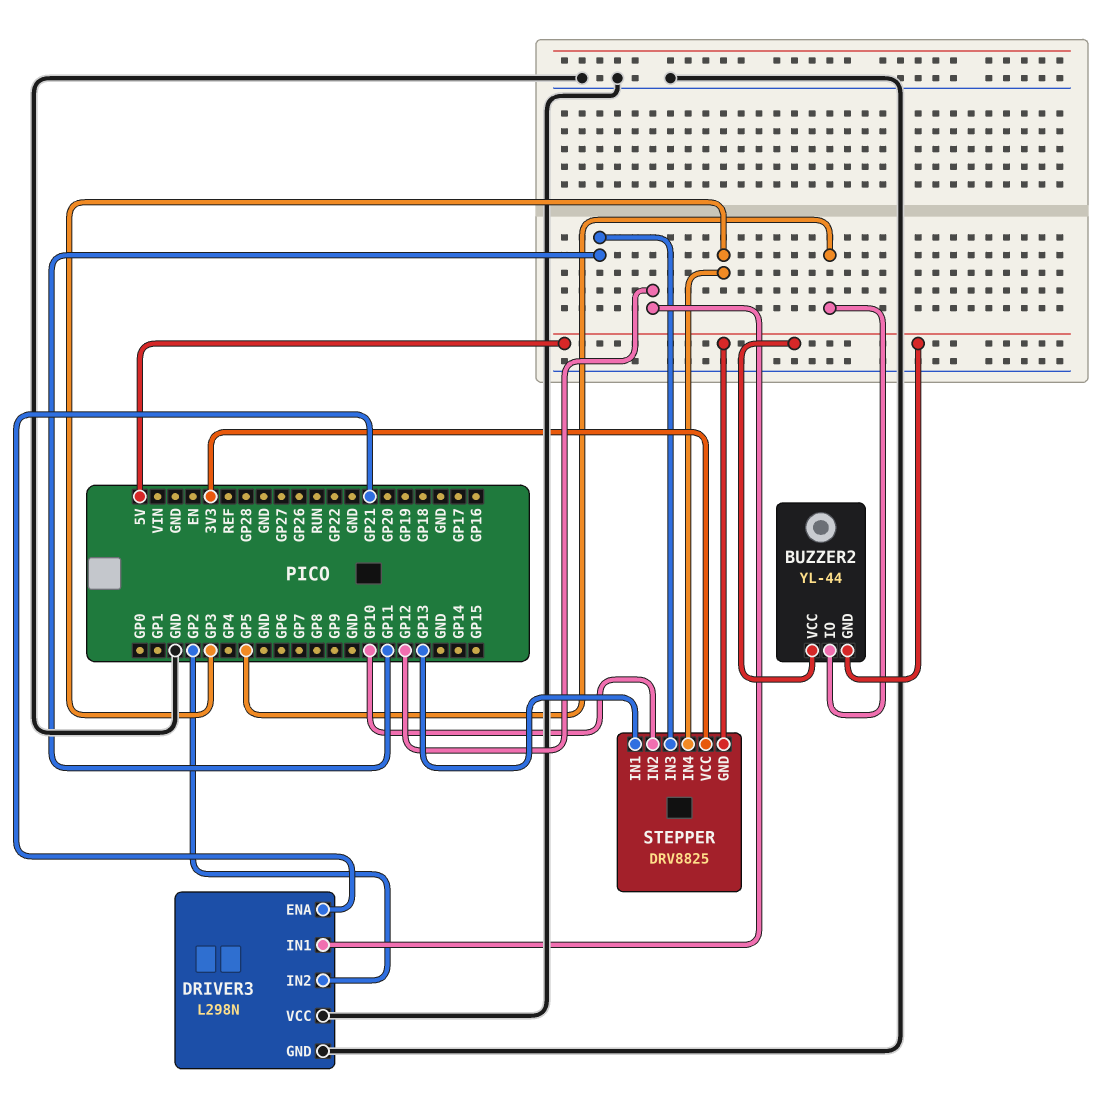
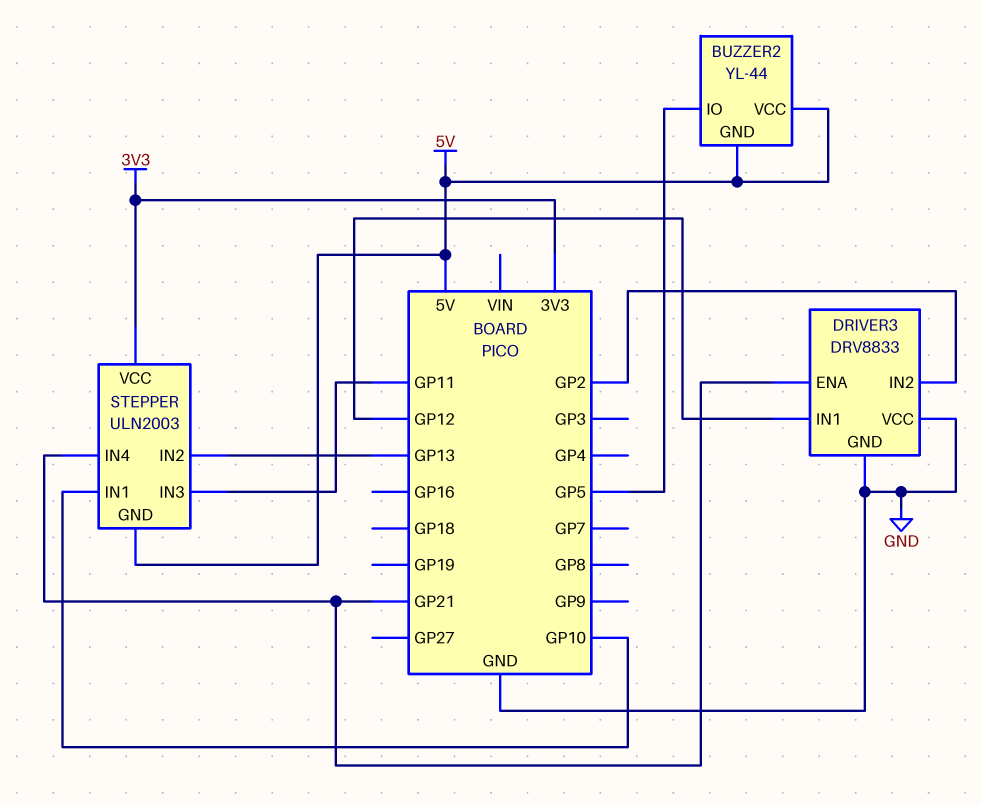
DRIVER3: L298N -> DRV8833
STEPPER: DRV8825 -> ULN2003
STEPPER pin IN1: GP13 -> GP10
STEPPER pin IN2: GP10 -> GP13
STEPPER pin IN4: GP3 -> GP21

